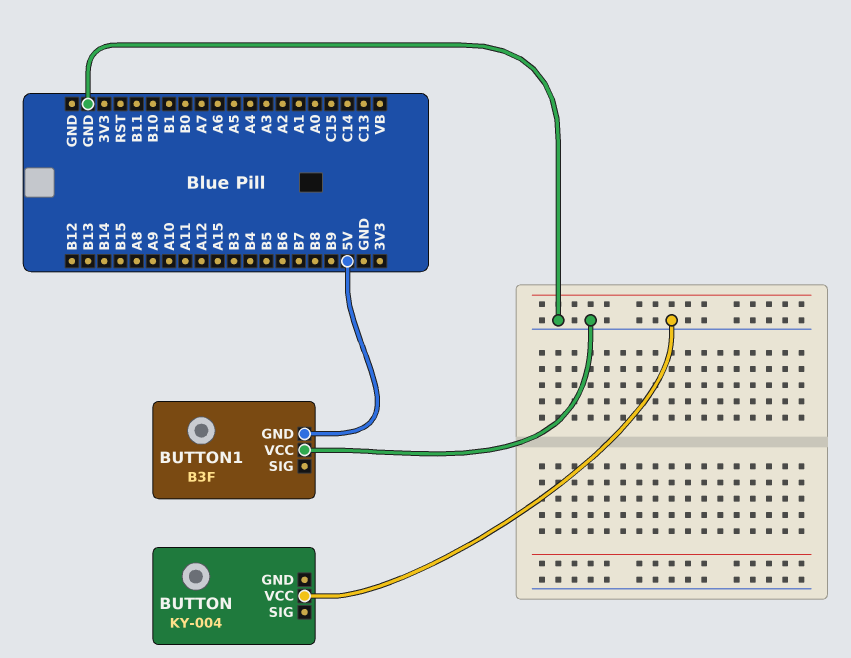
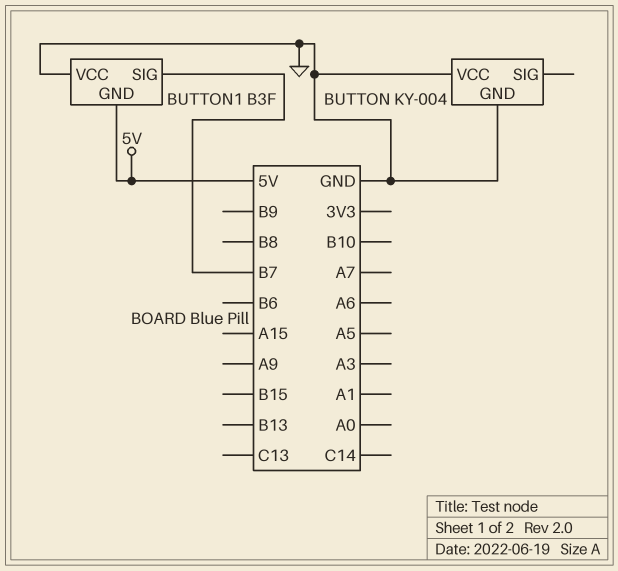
BUTTON pin GND: none -> GND
BUTTON1 pin SIG: none -> B7

